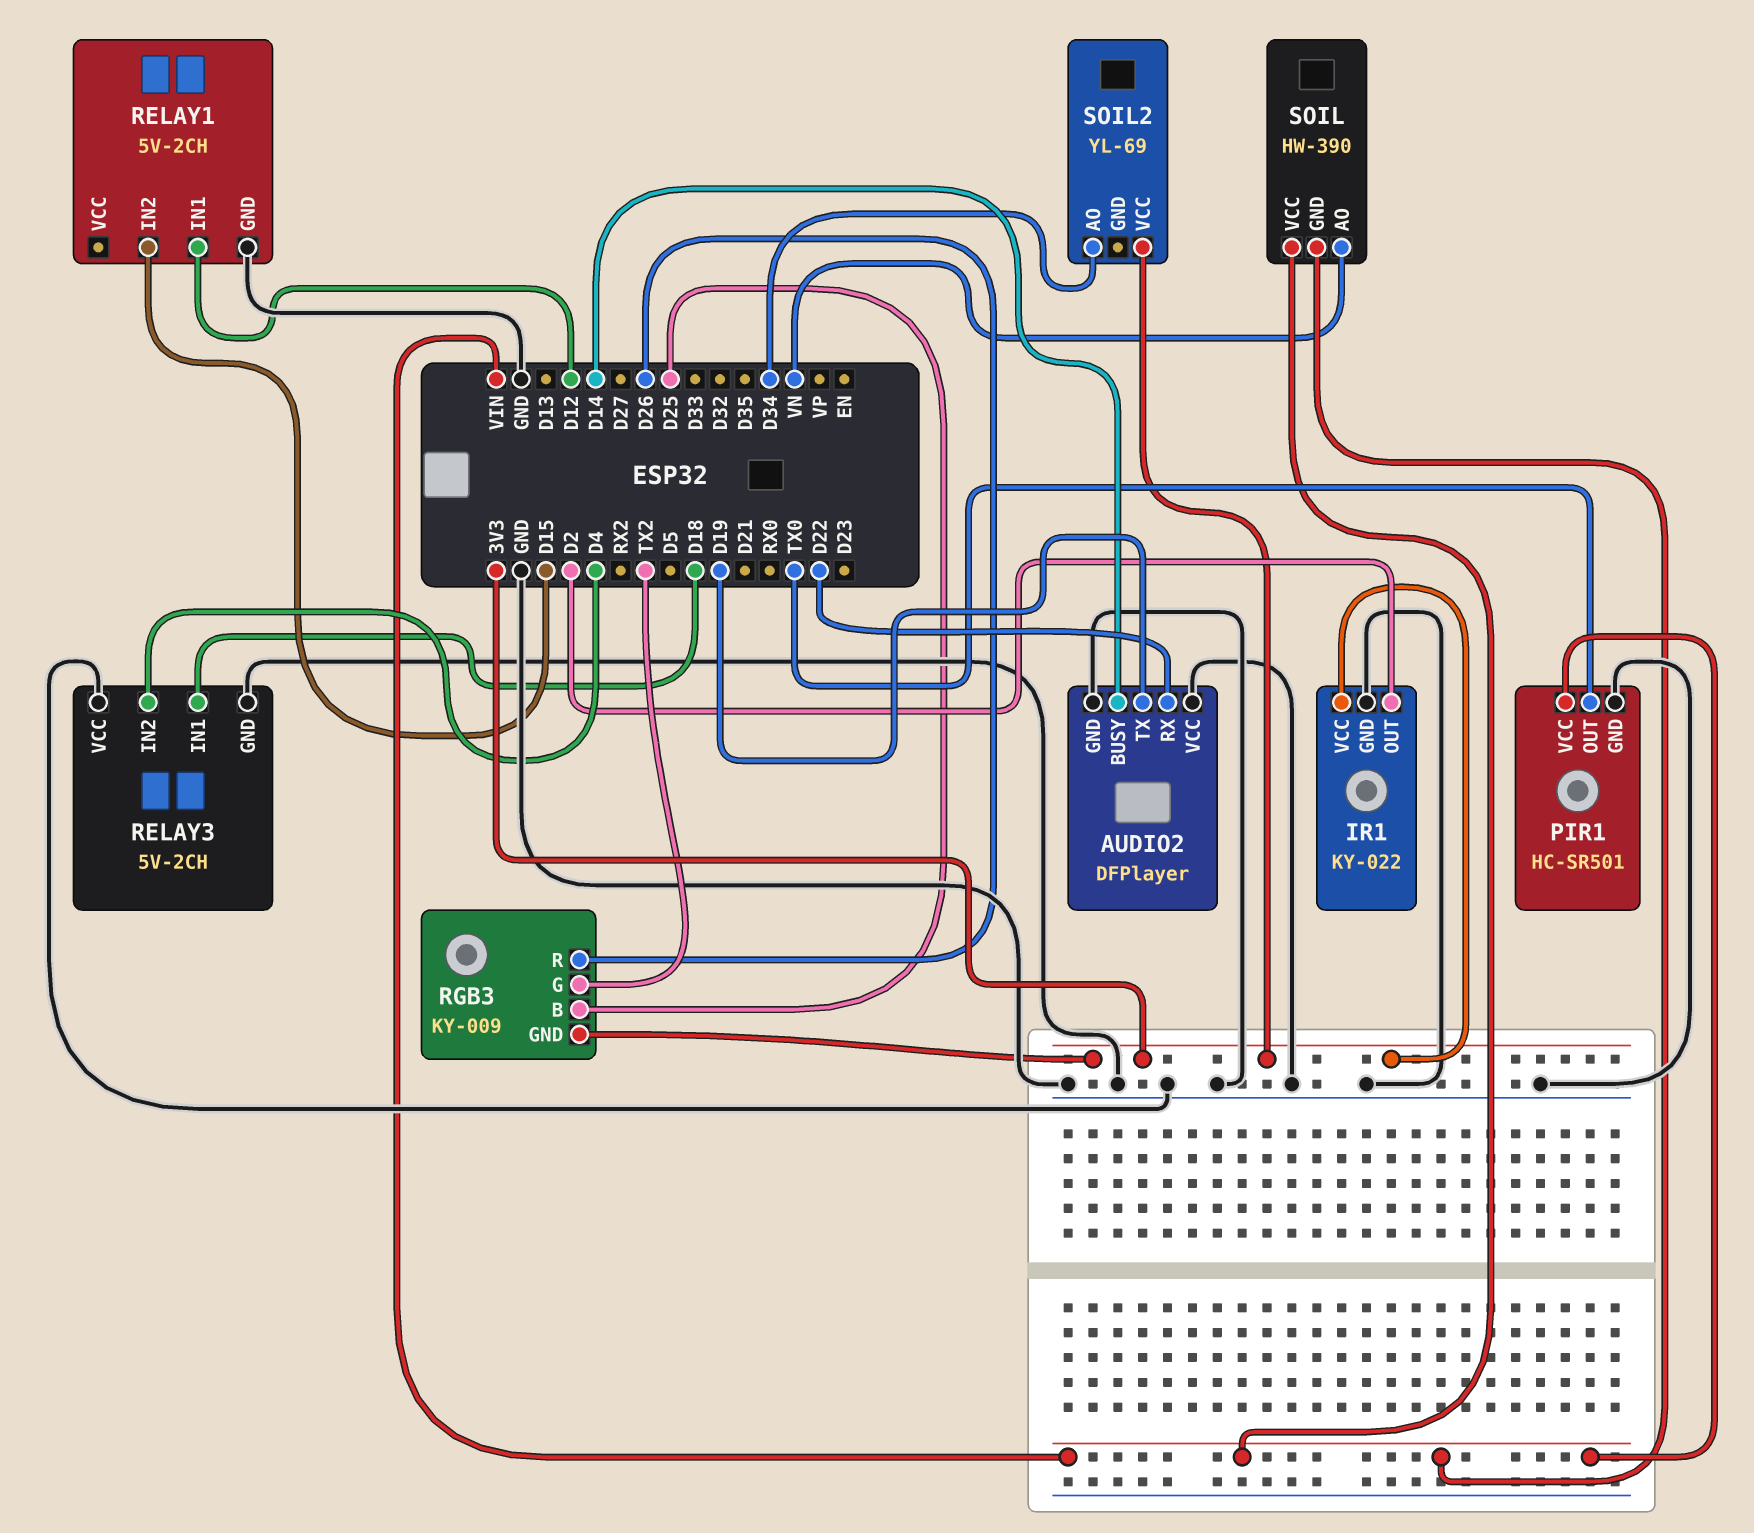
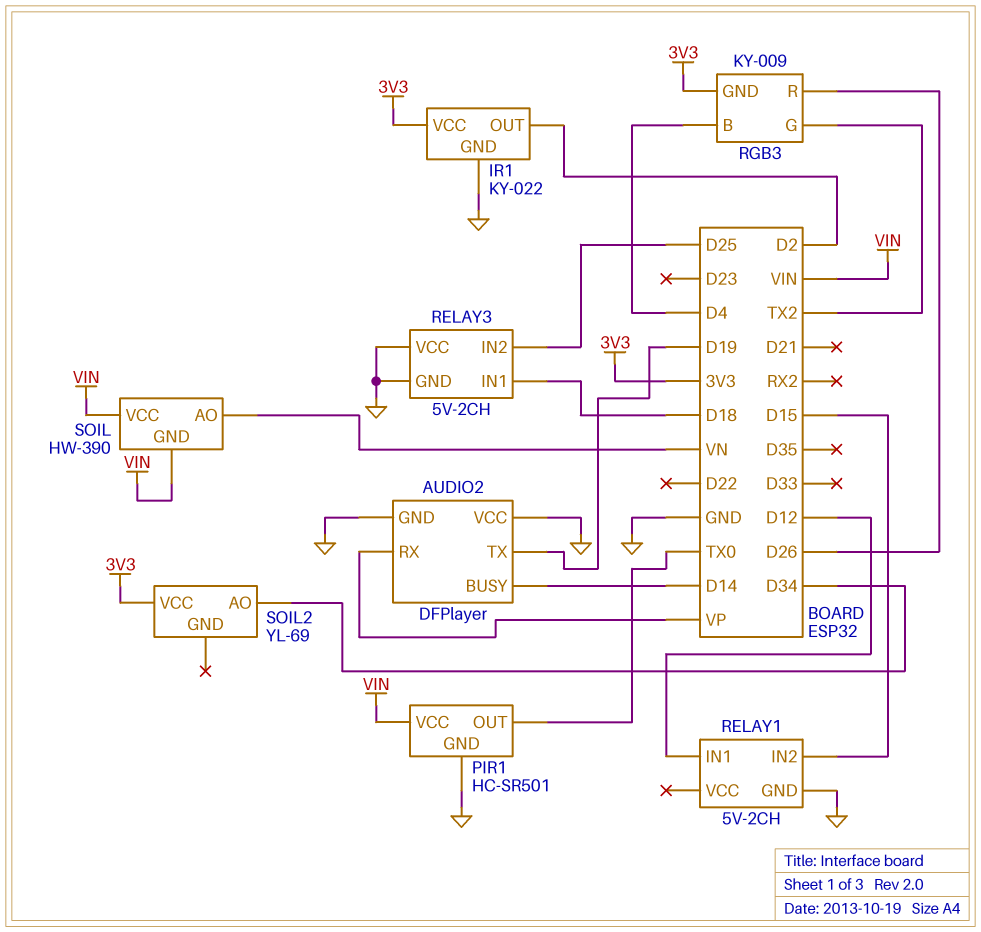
AUDIO2 pin RX: D22 -> VP
RELAY3 pin IN2: D4 -> D25
RGB3 pin B: D25 -> D4

